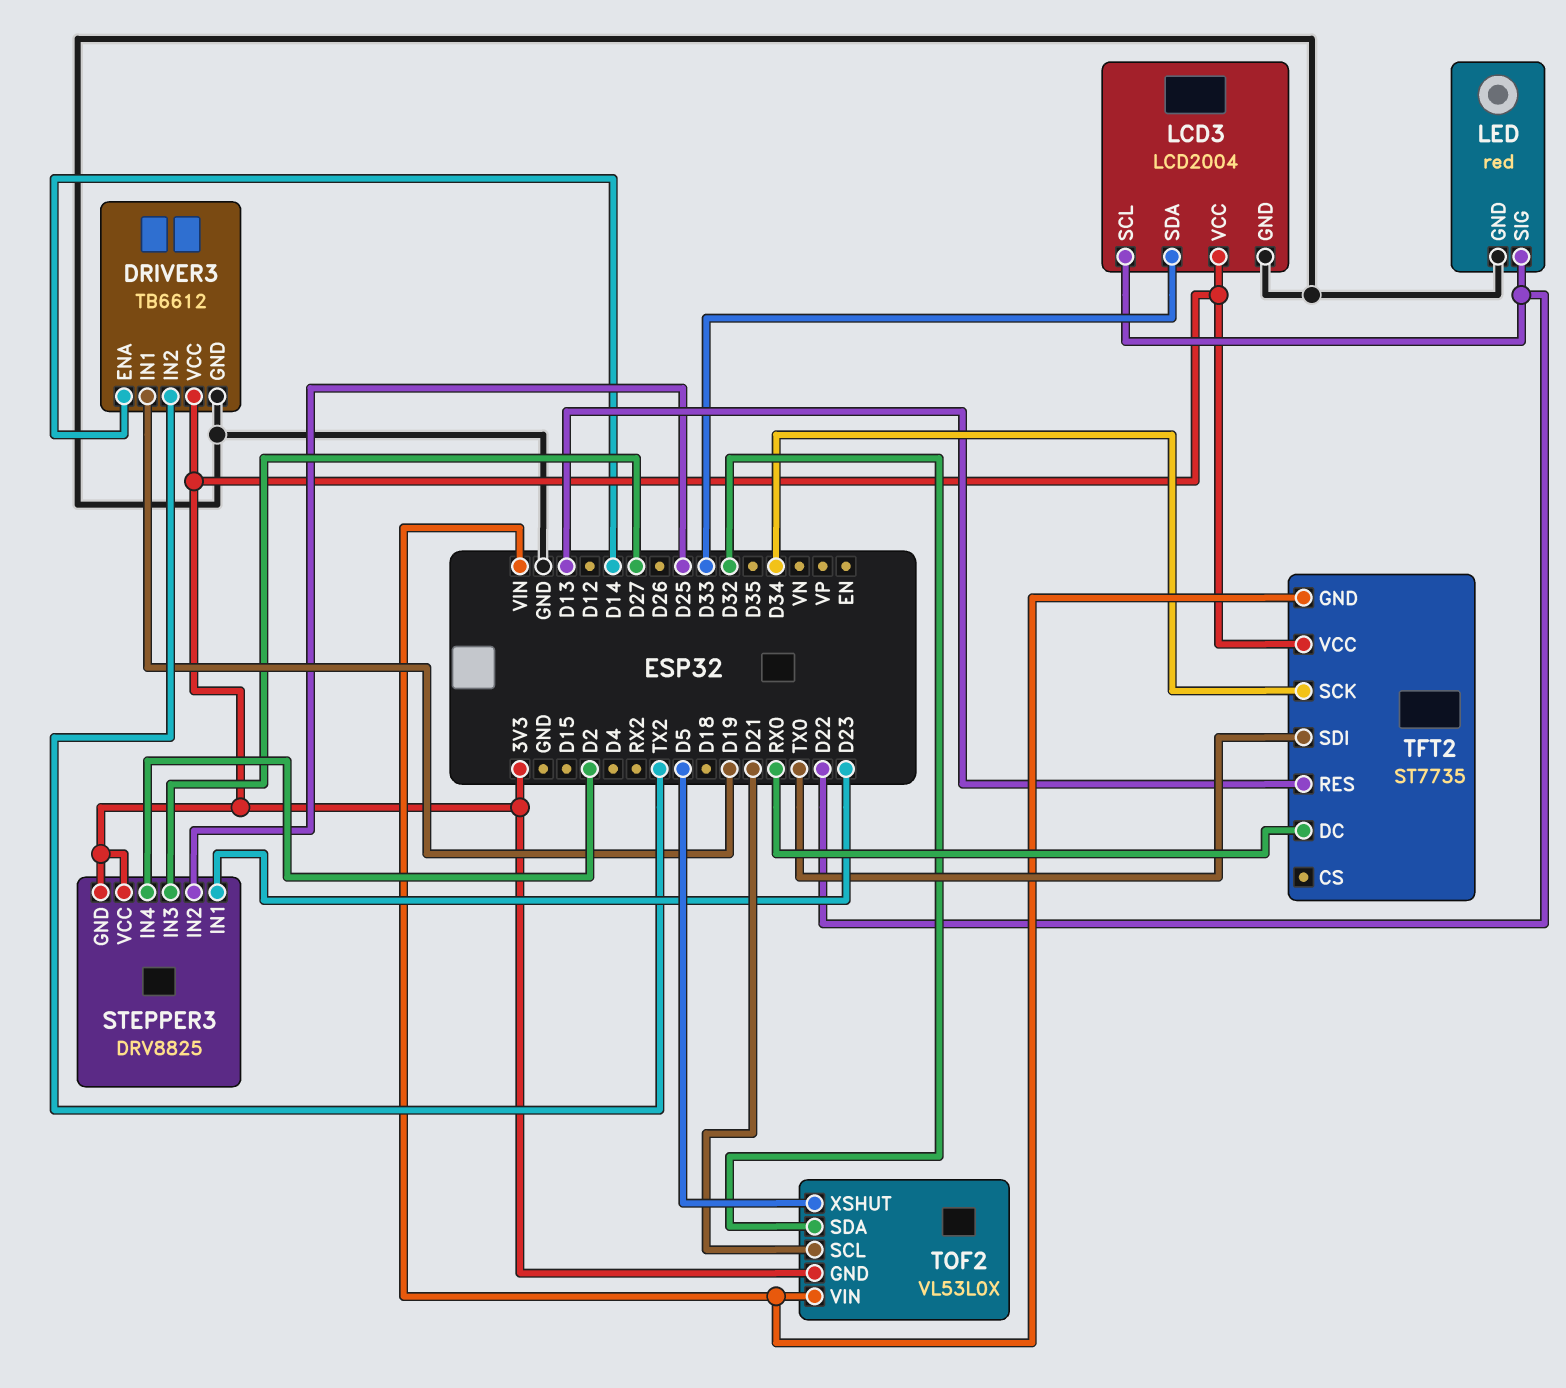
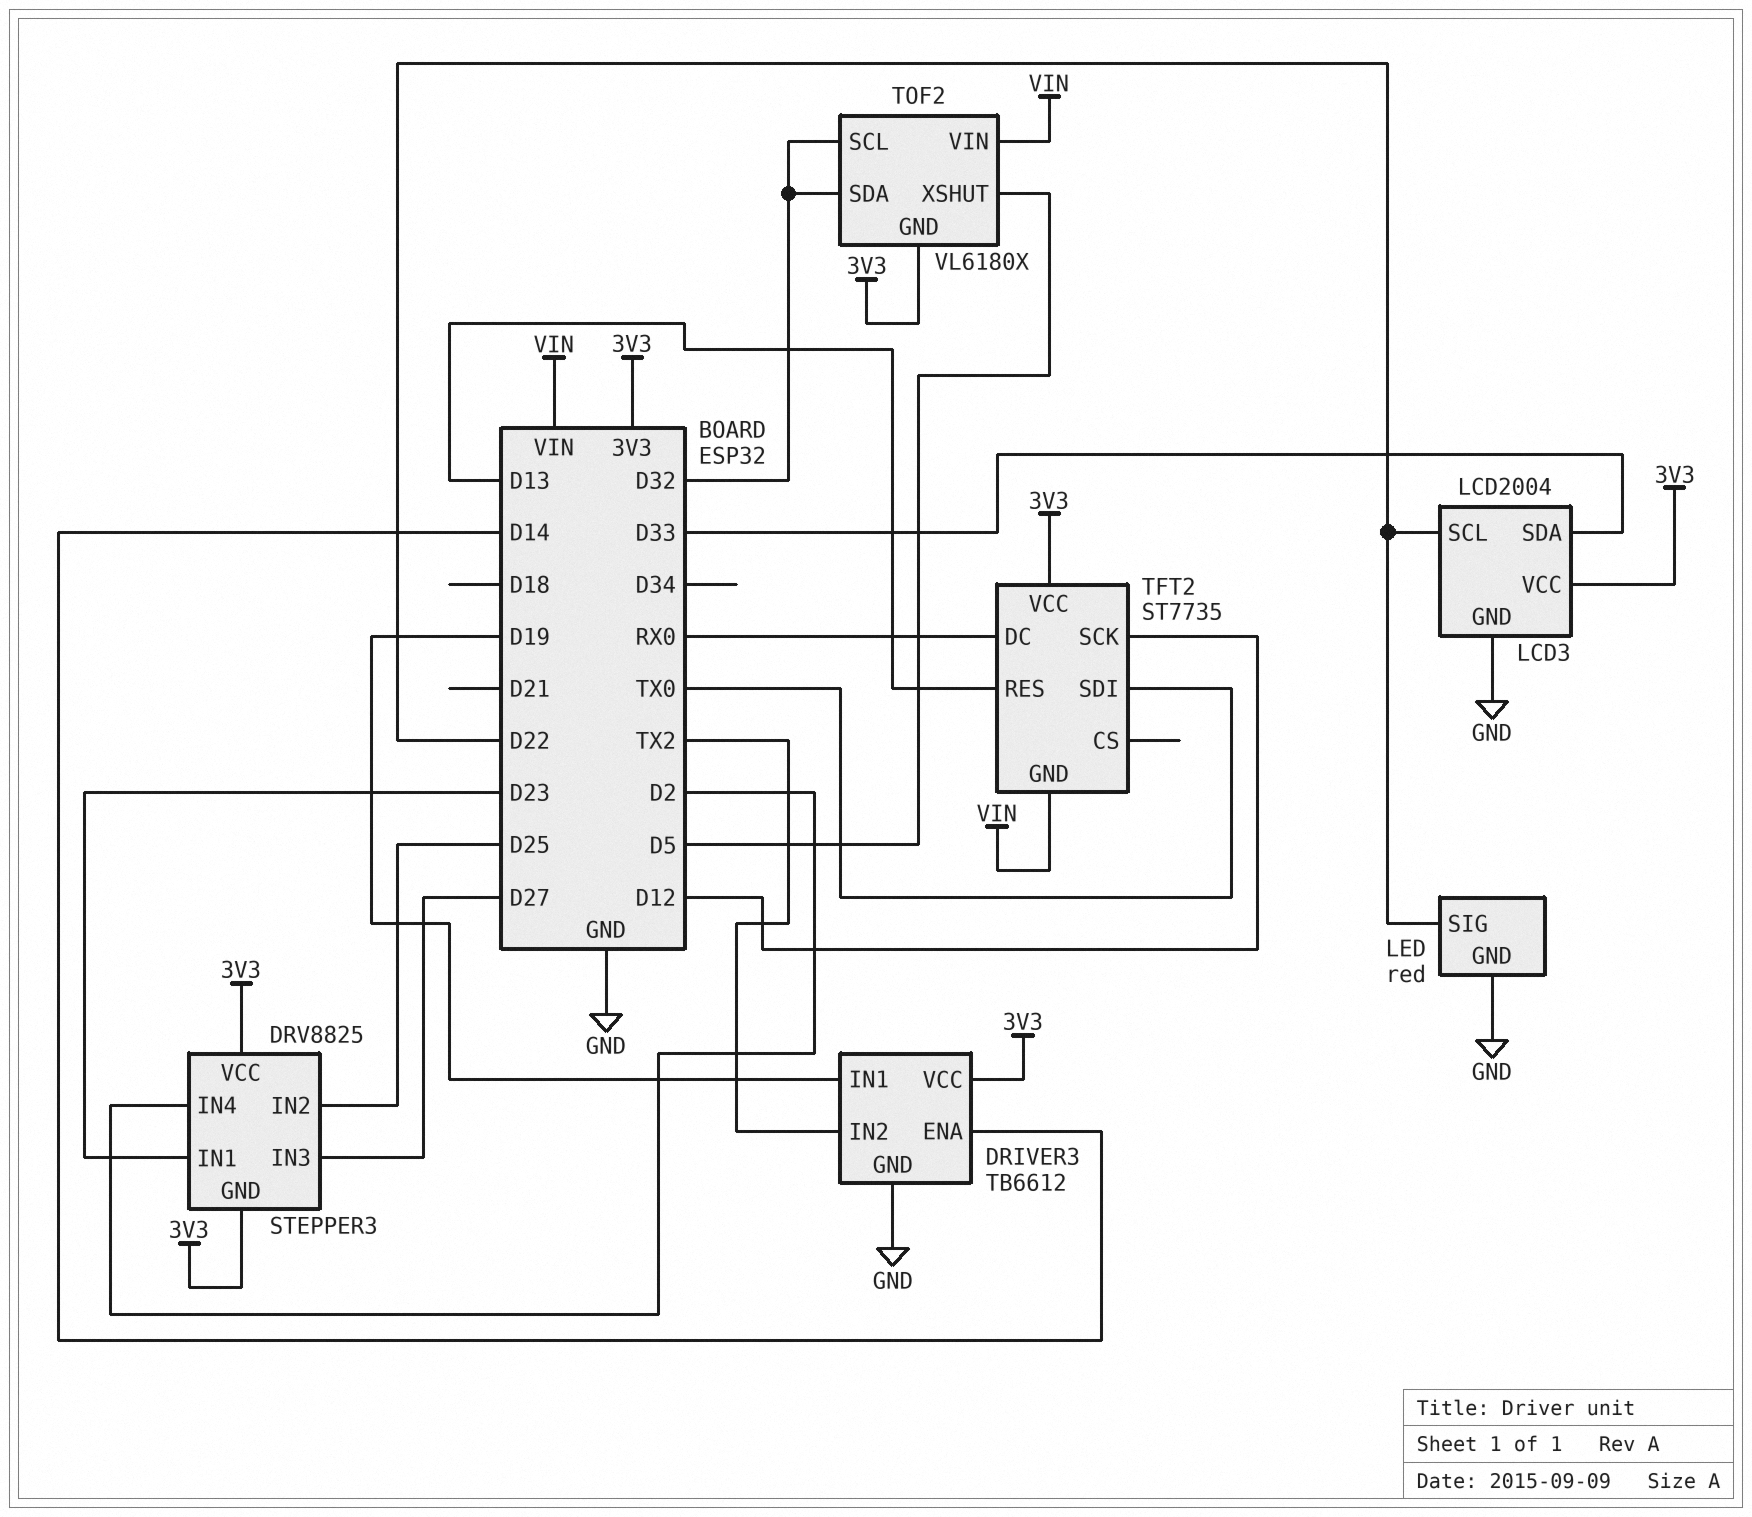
TFT2 pin SCK: D34 -> D12
TOF2: VL53L0X -> VL6180X
TOF2 pin SCL: D21 -> D32

